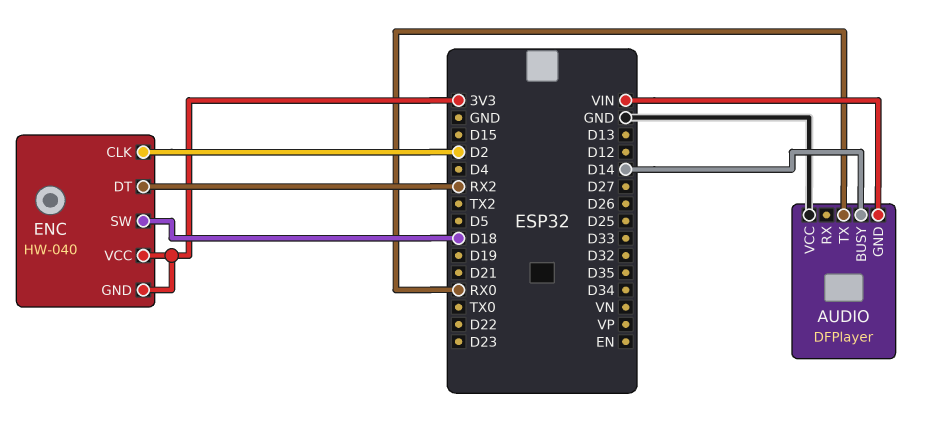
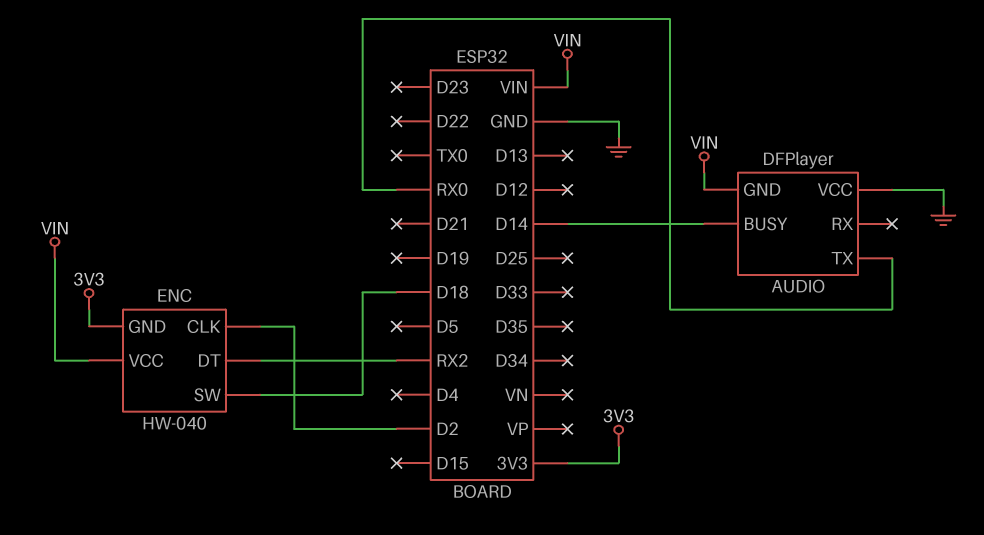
ENC pin VCC: 3V3 -> VIN

